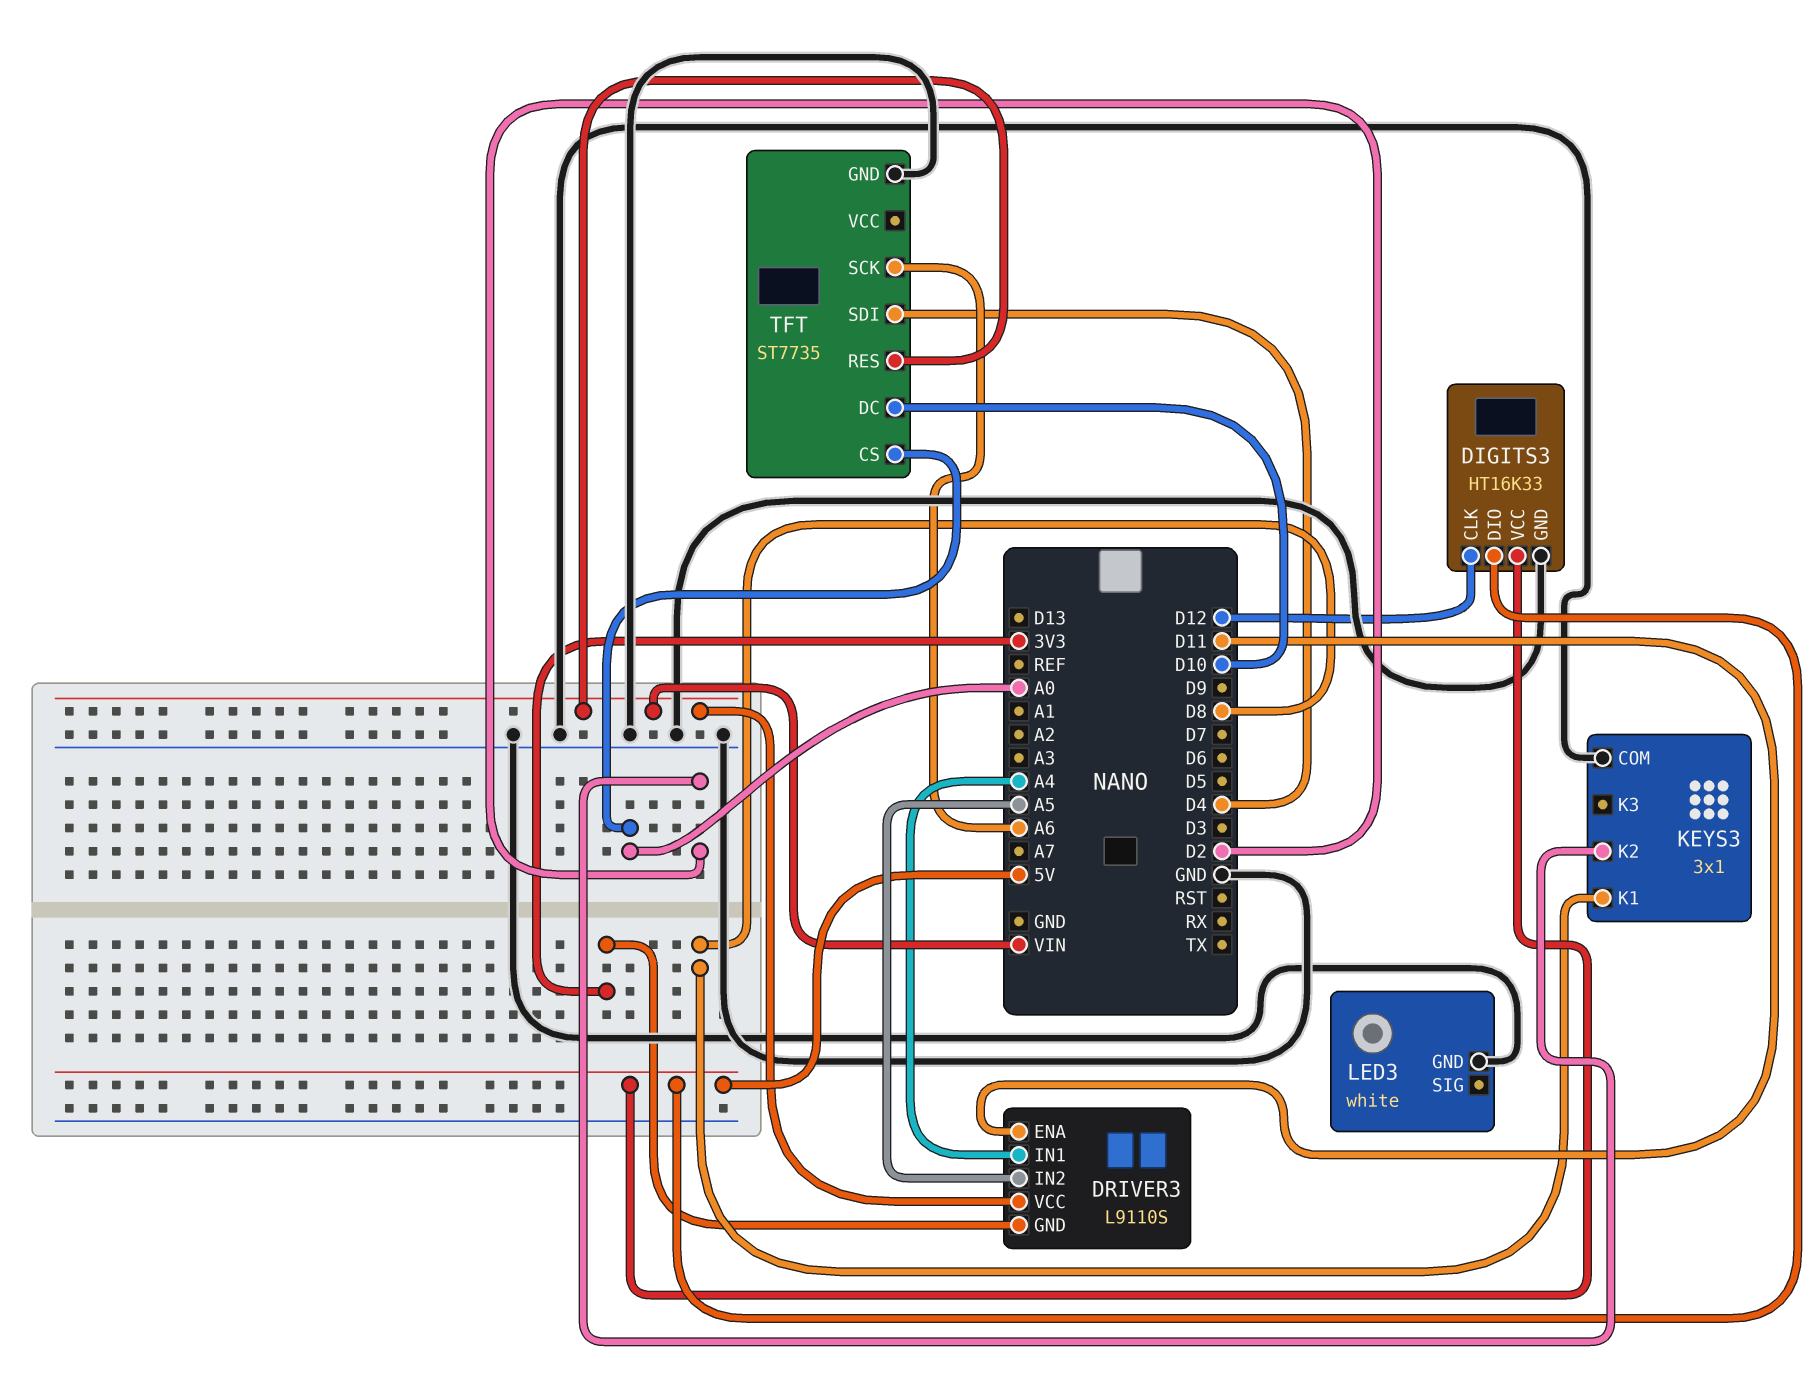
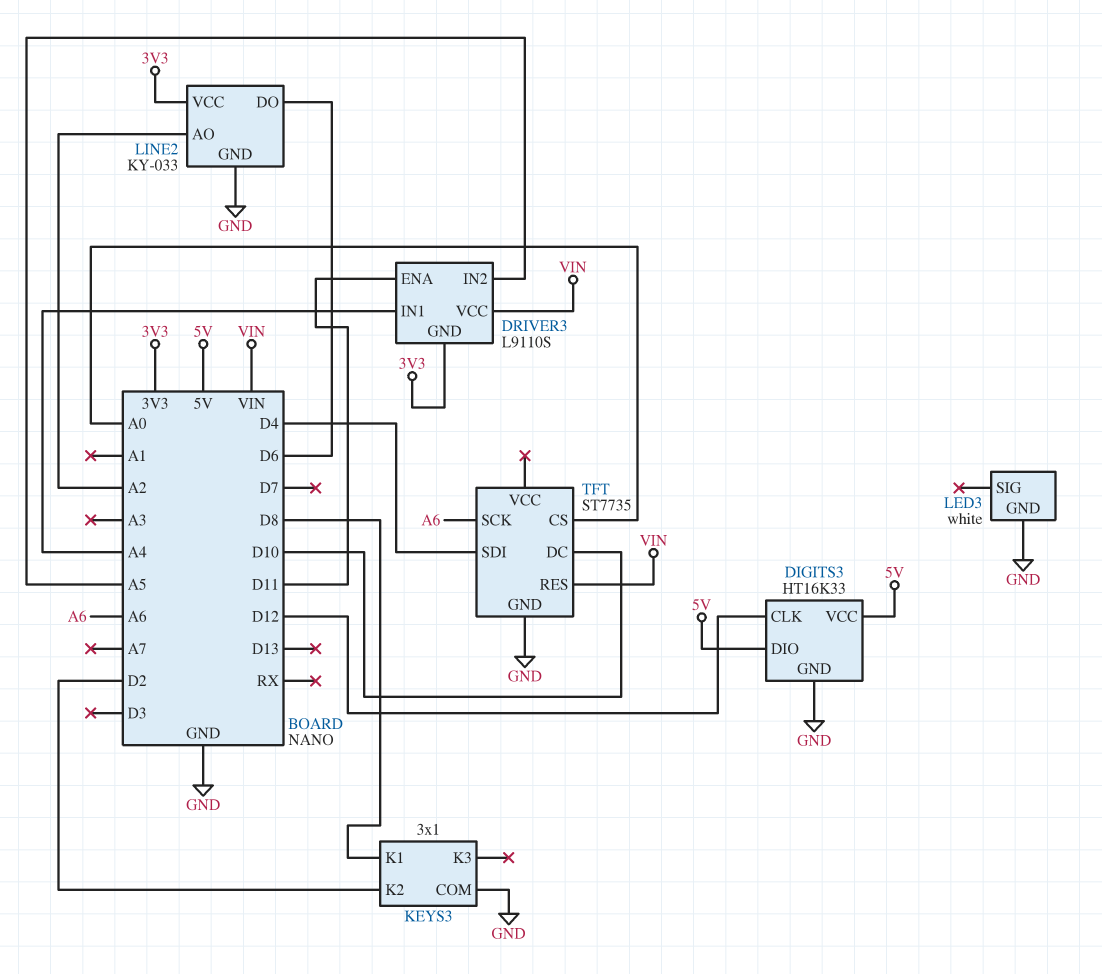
LINE2: none -> KY-033
LINE2 pin AO: none -> A2
LINE2 pin DO: none -> D6
LINE2 pin GND: none -> GND
LINE2 pin VCC: none -> 3V3

